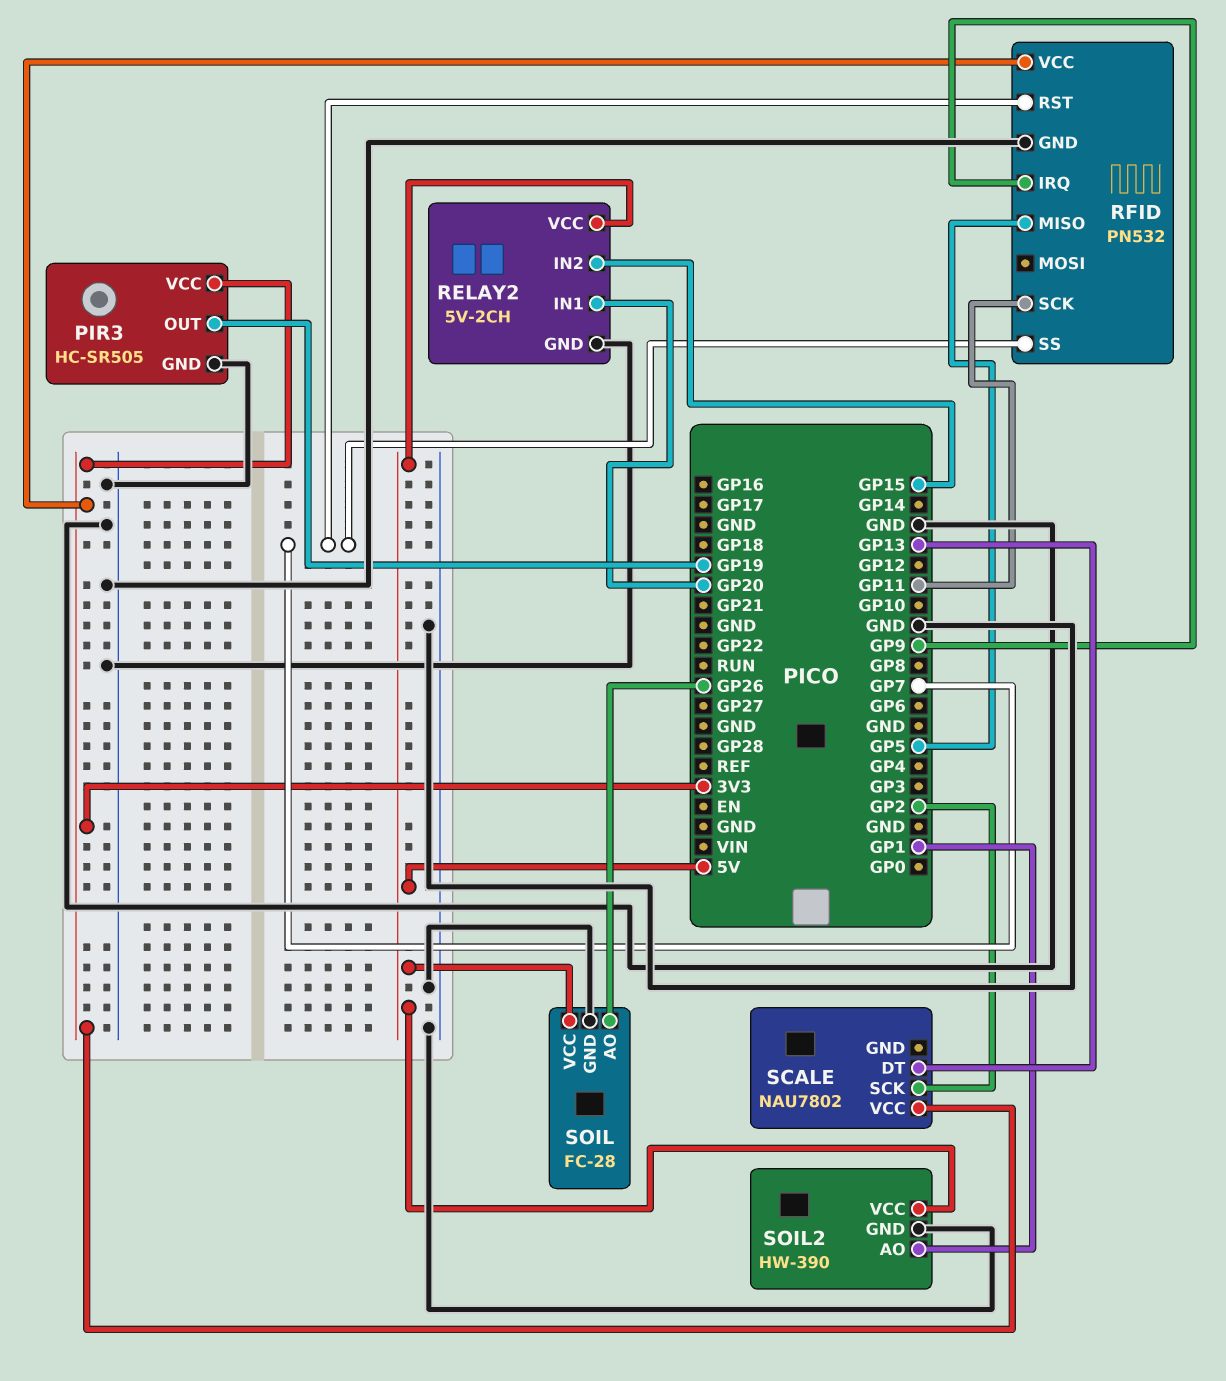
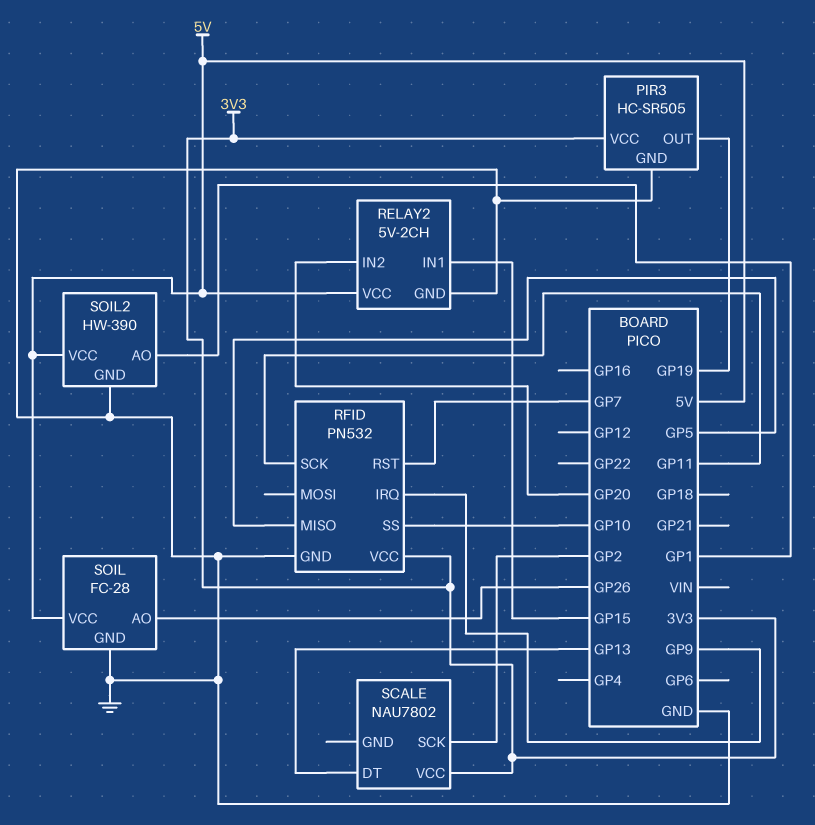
RELAY2 pin IN1: GP20 -> GP15
RELAY2 pin IN2: GP15 -> GP20
RFID pin SS: GP7 -> GP10

